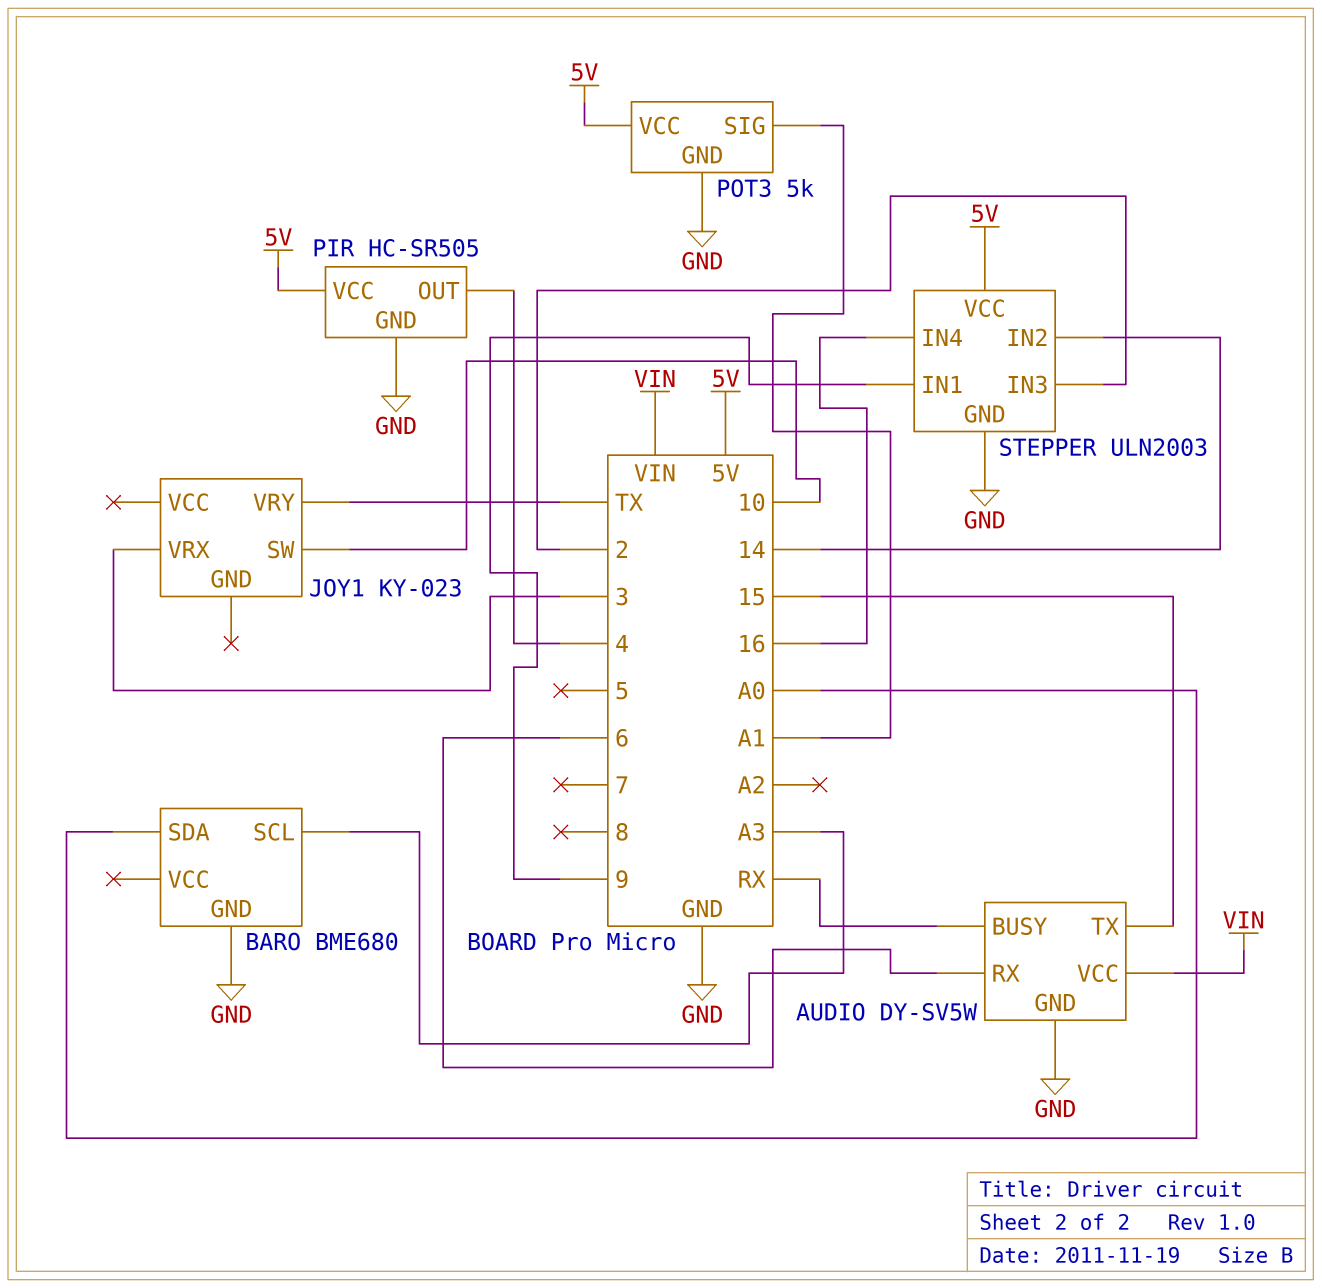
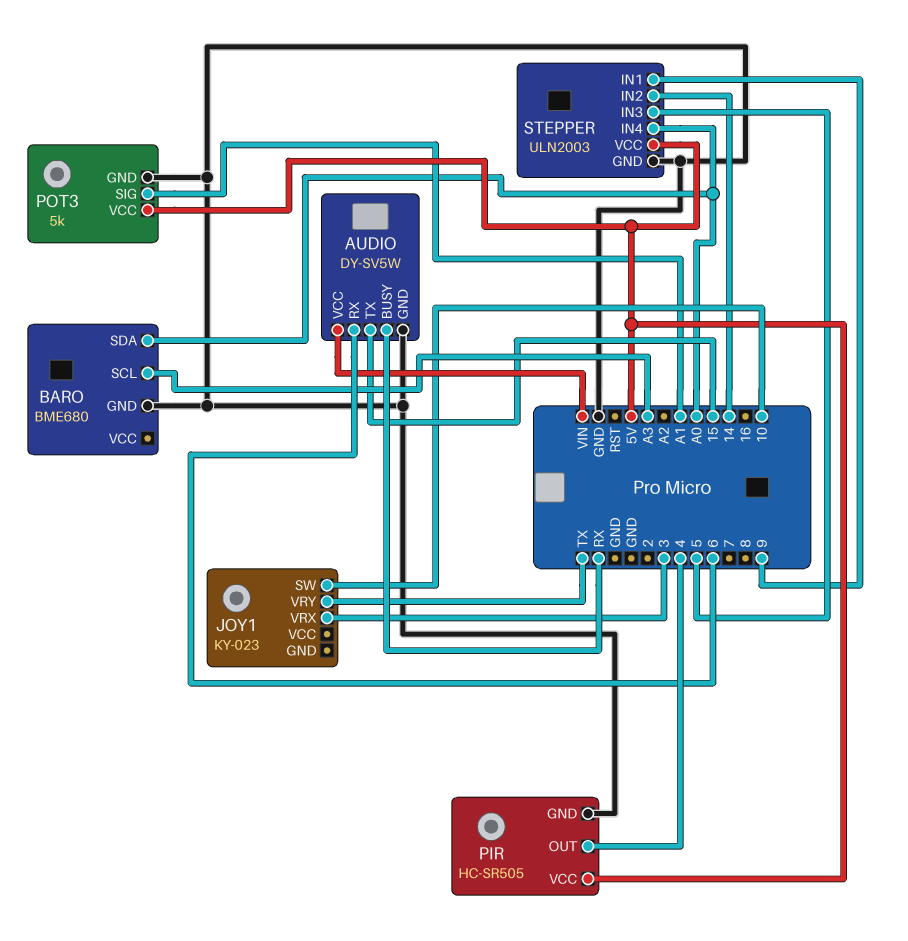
STEPPER pin IN3: 2 -> 5
STEPPER pin IN4: 16 -> A0

